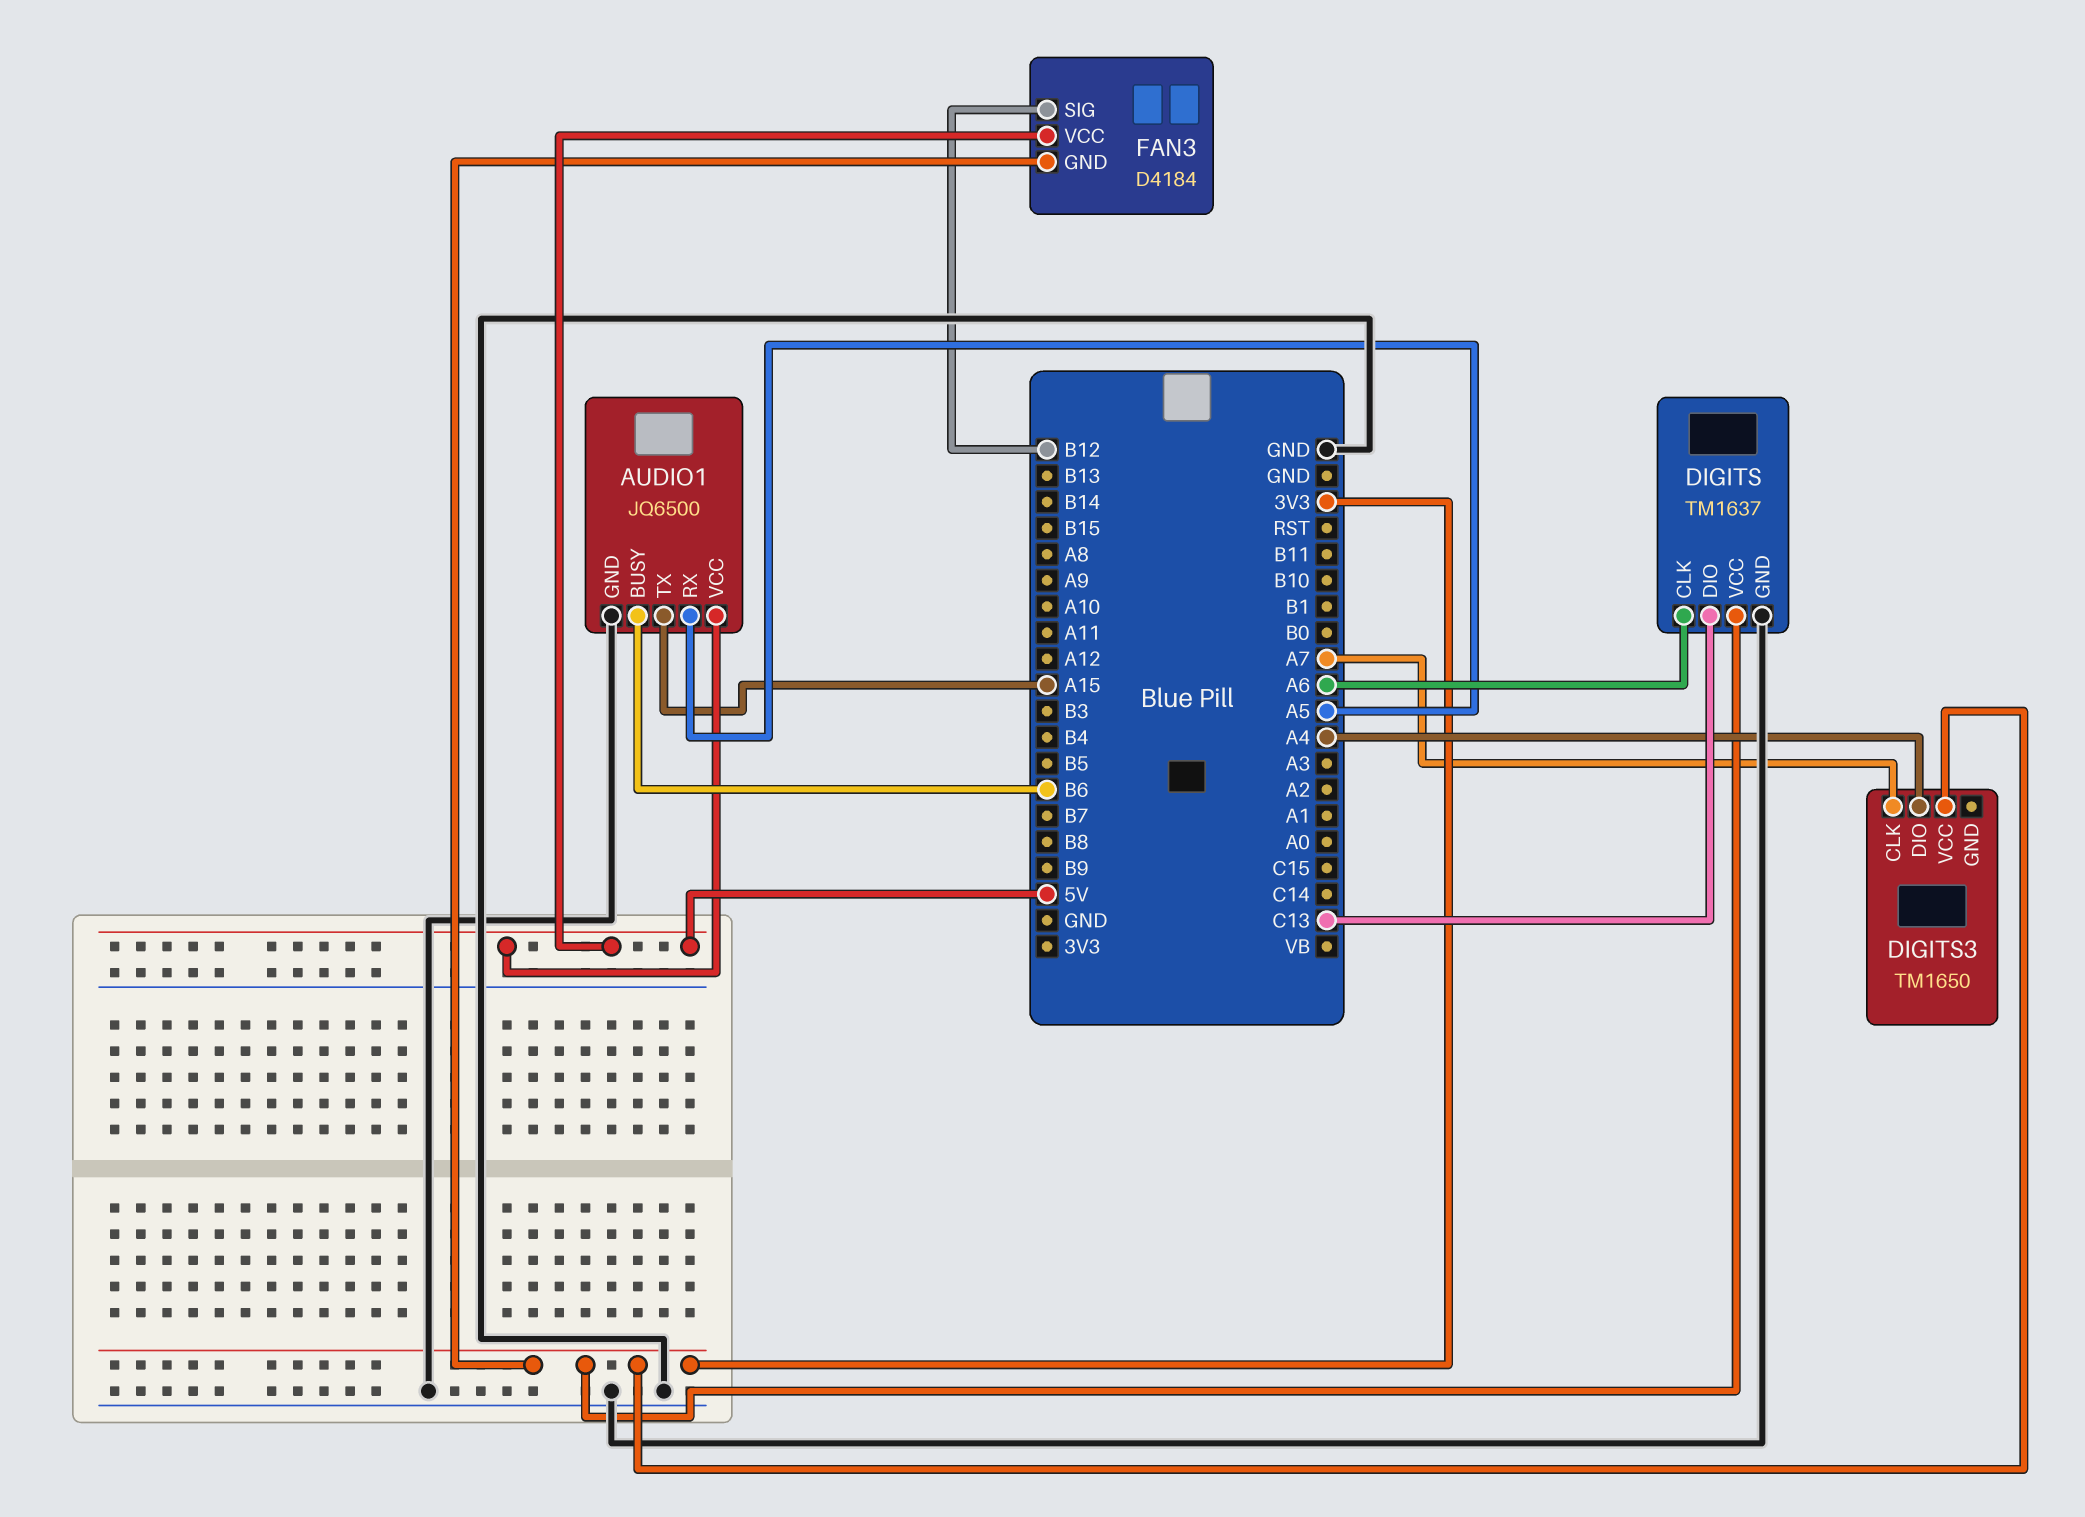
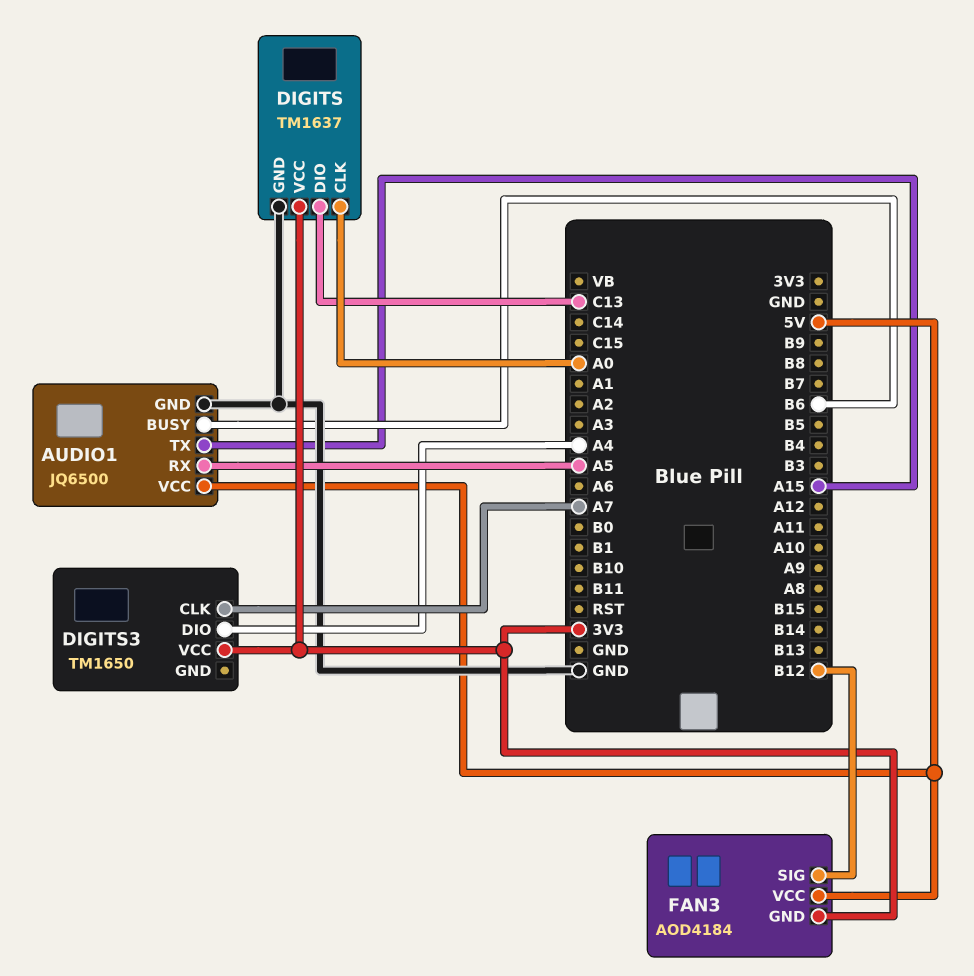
DIGITS pin CLK: A6 -> A0
FAN3: D4184 -> AOD4184

